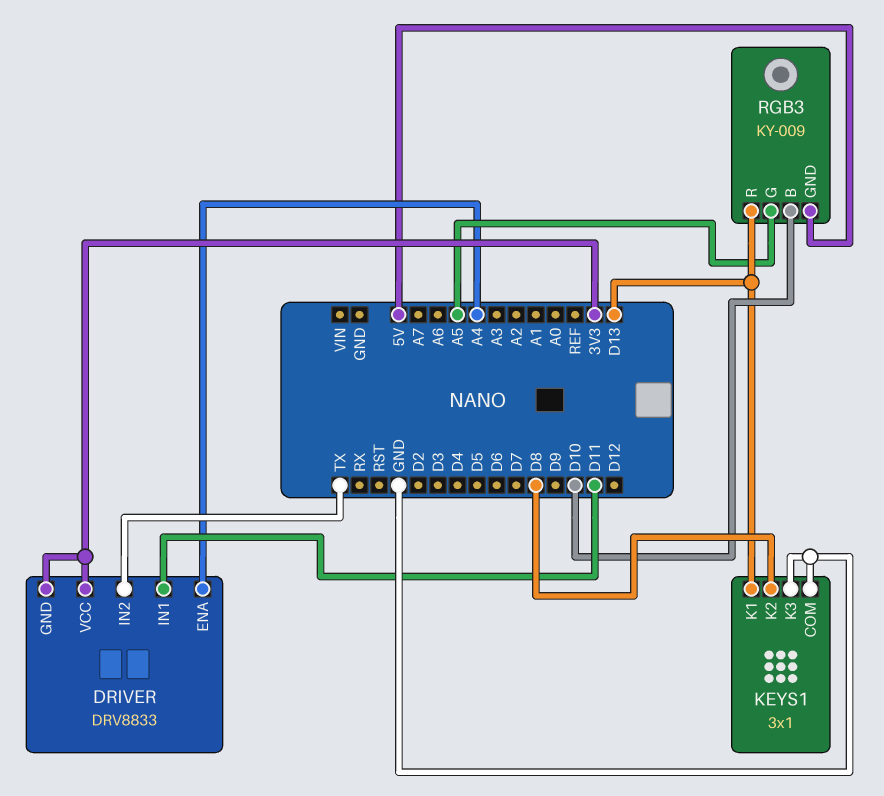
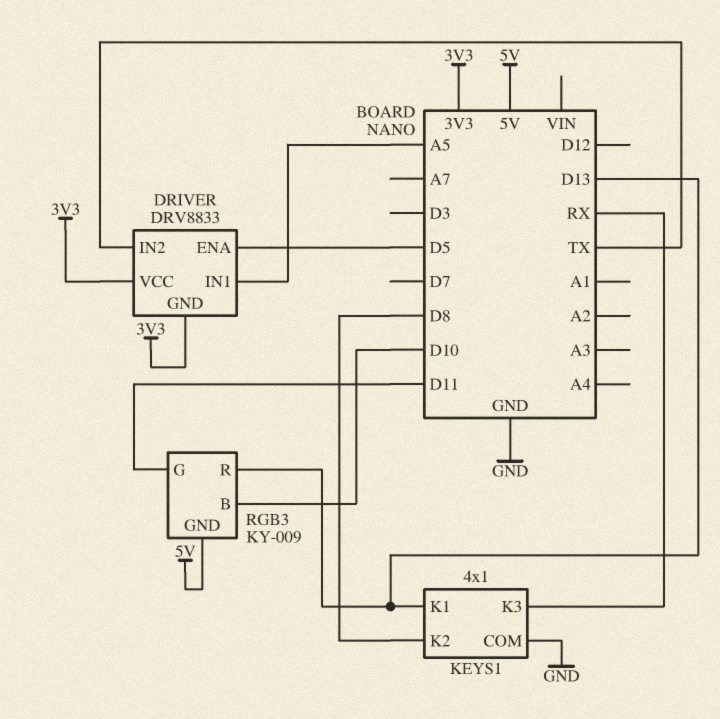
DRIVER pin ENA: A4 -> D5
DRIVER pin IN1: D11 -> A5
KEYS1: 3x1 -> 4x1
KEYS1 pin K3: GND -> RX
RGB3 pin G: A5 -> D11

